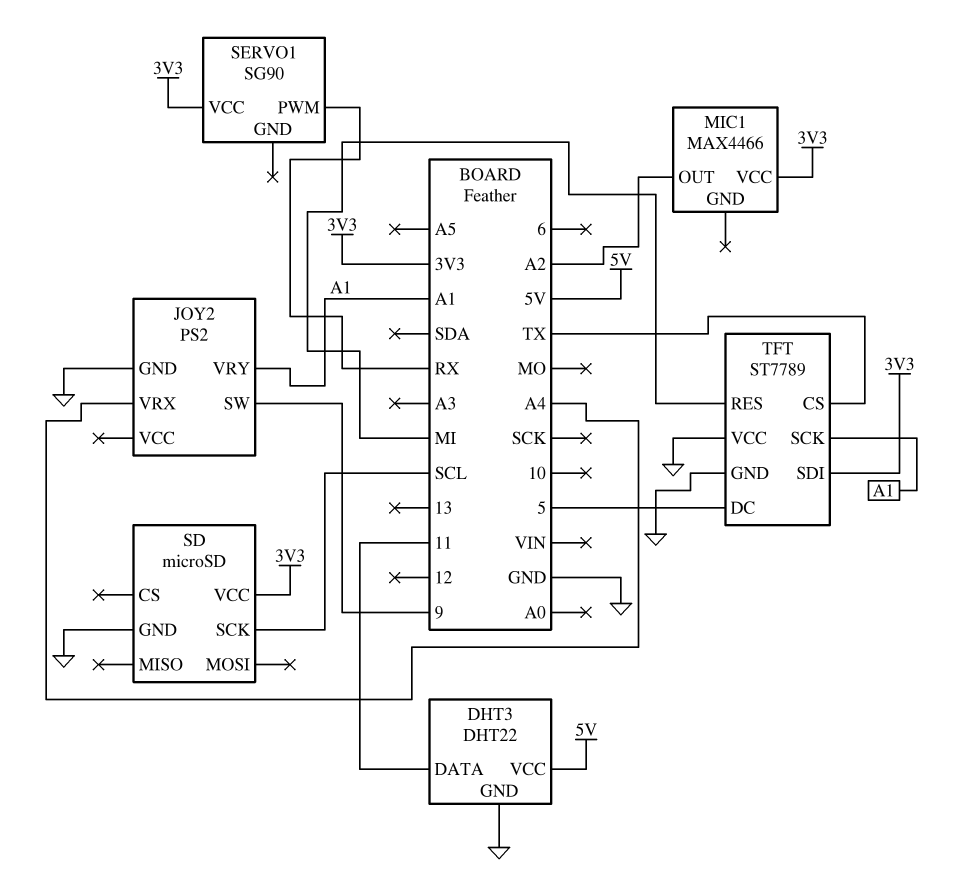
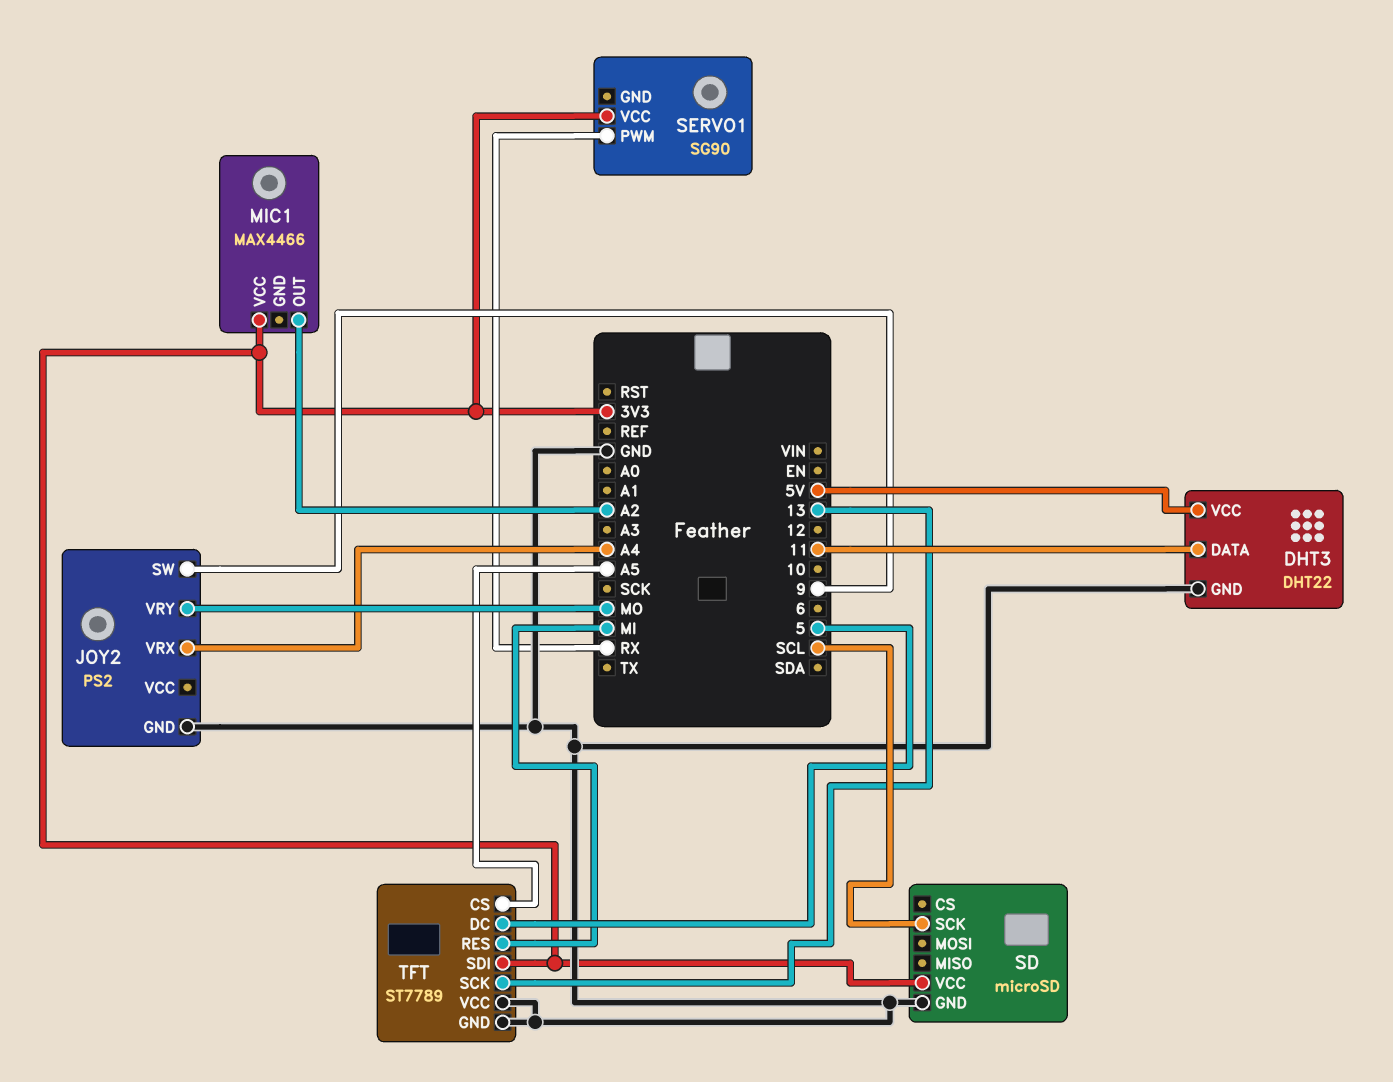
JOY2 pin VRY: A1 -> MO
TFT pin CS: TX -> A5
TFT pin SCK: A1 -> 13

